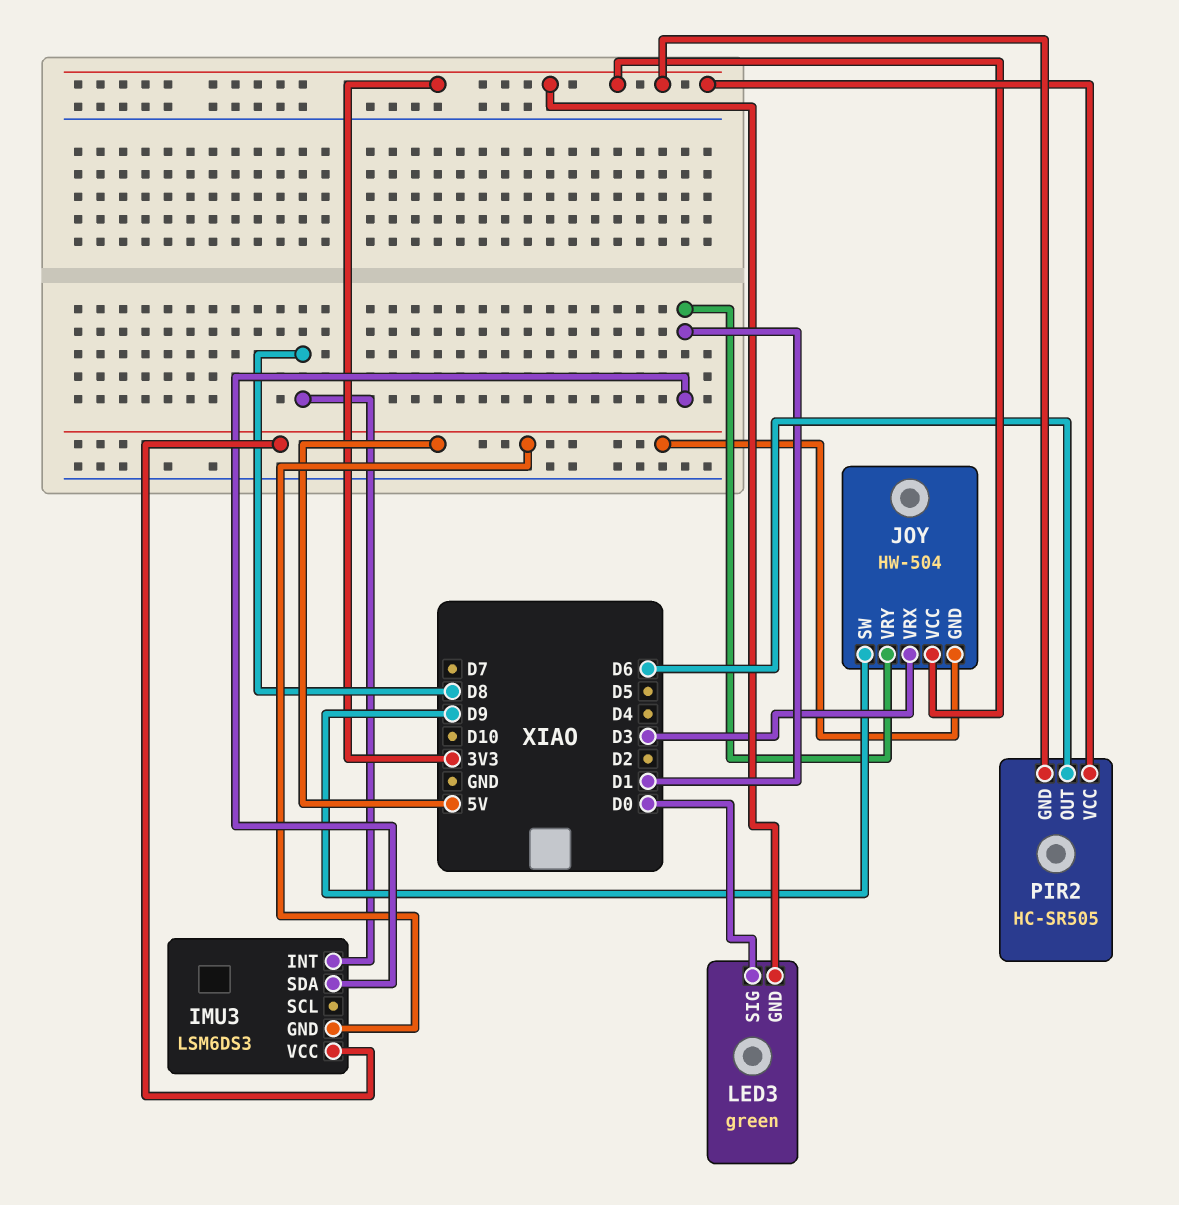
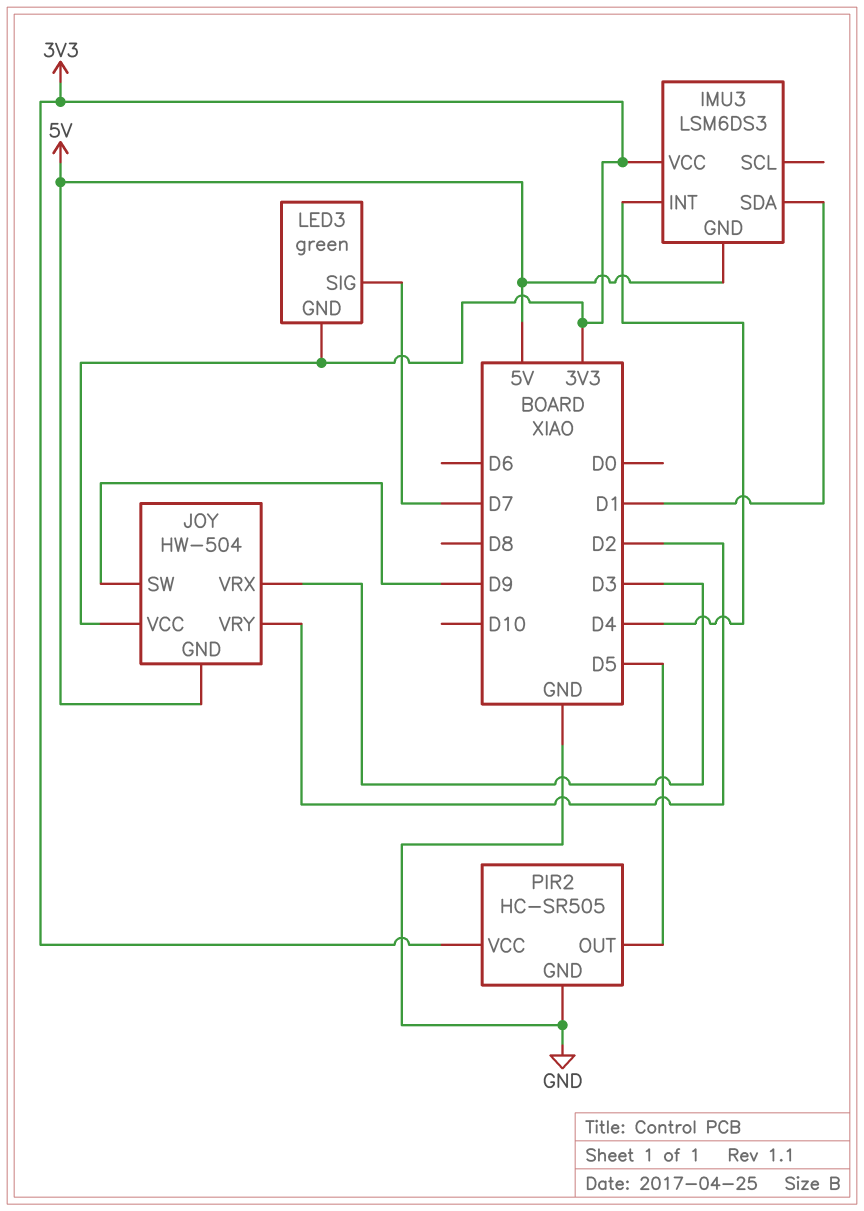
IMU3 pin INT: D8 -> D4
IMU3 pin VCC: 5V -> 3V3
JOY pin VRY: D1 -> D2
LED3 pin SIG: D0 -> D7
PIR2 pin GND: 3V3 -> GND
PIR2 pin OUT: D6 -> D5

